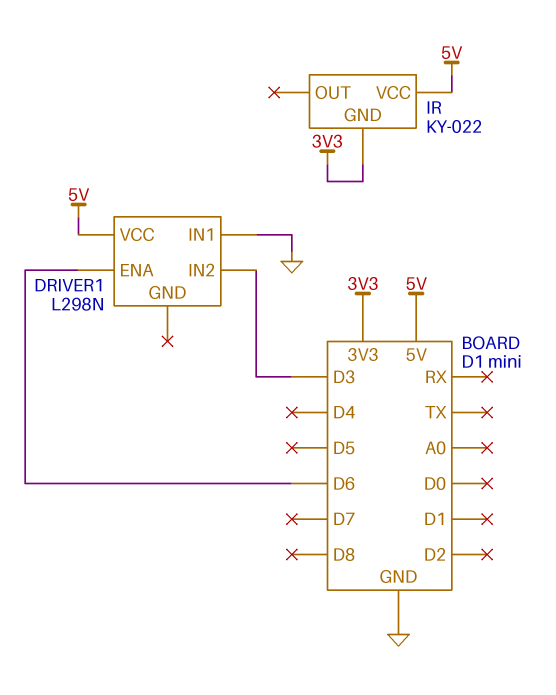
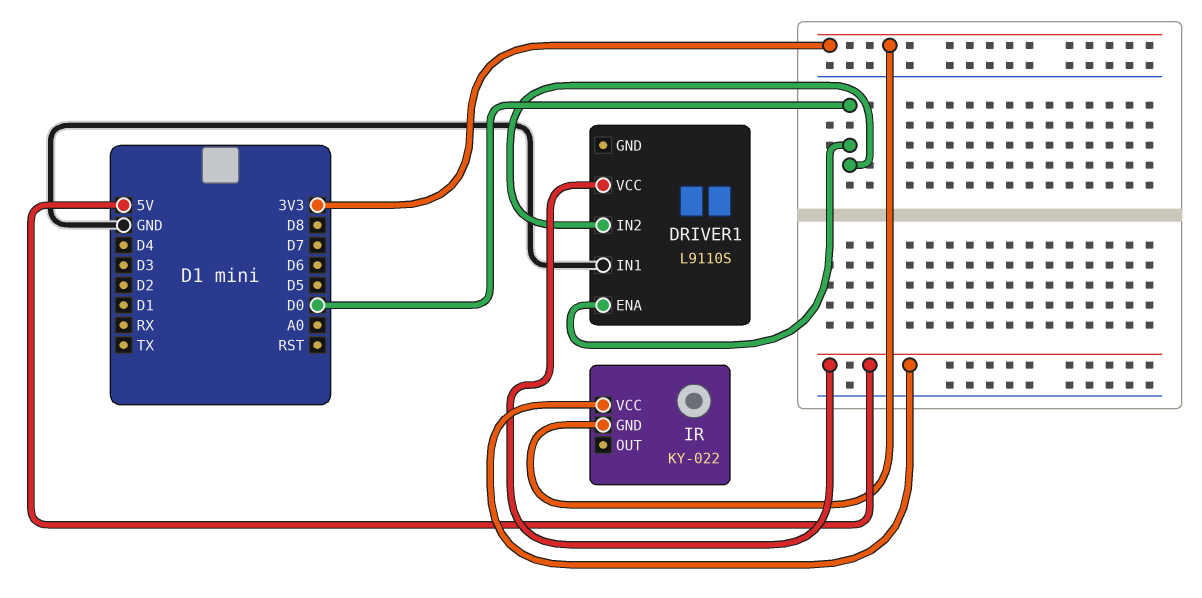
DRIVER1: L298N -> L9110S
DRIVER1 pin ENA: D6 -> D0
DRIVER1 pin IN2: D3 -> D0

